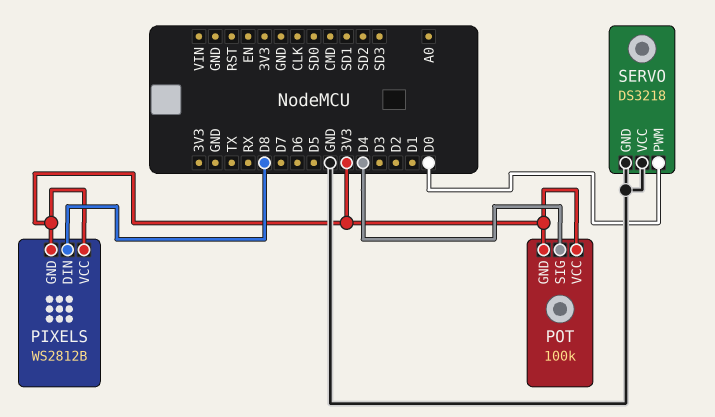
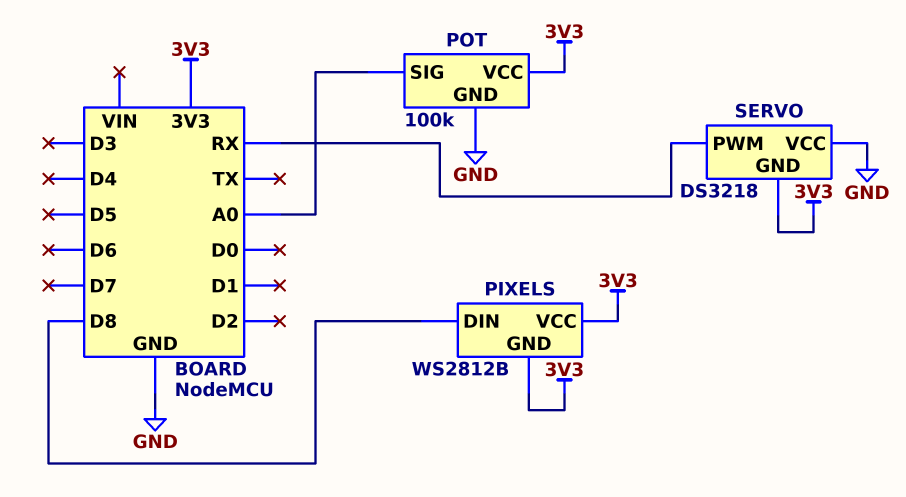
POT pin GND: 3V3 -> GND
POT pin SIG: D4 -> A0
SERVO pin GND: GND -> 3V3
SERVO pin PWM: D0 -> RX

